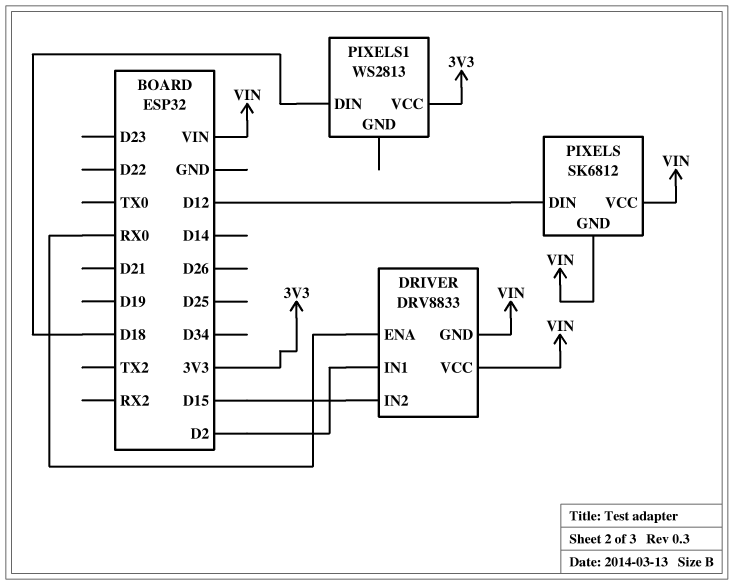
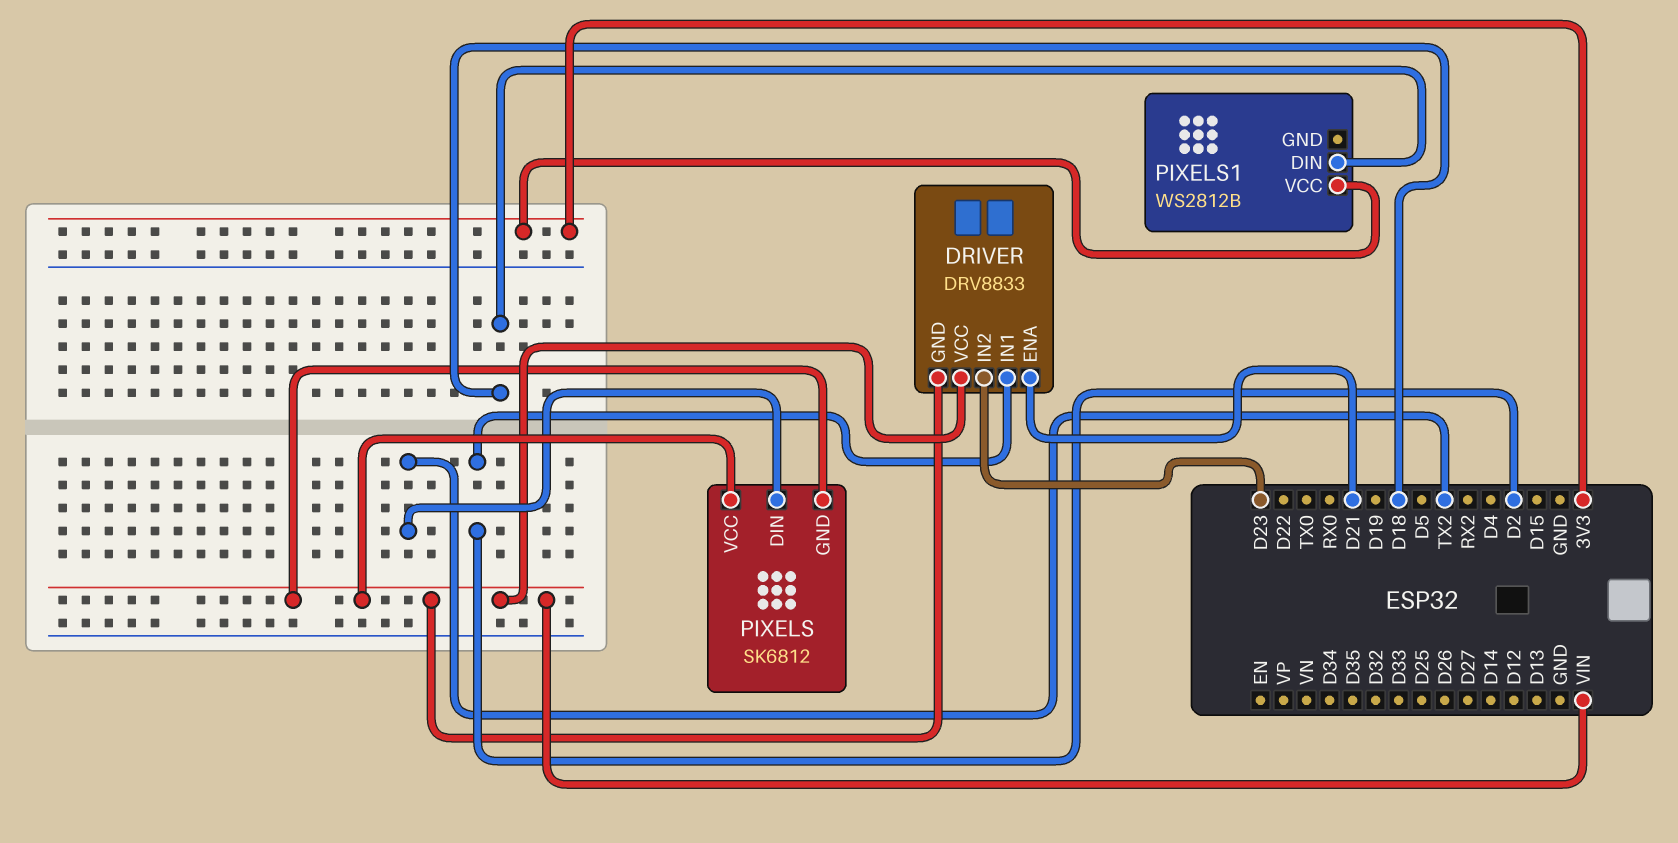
DRIVER pin ENA: RX0 -> D21
DRIVER pin IN2: D15 -> D23
PIXELS pin DIN: D12 -> TX2
PIXELS1: WS2813 -> WS2812B

